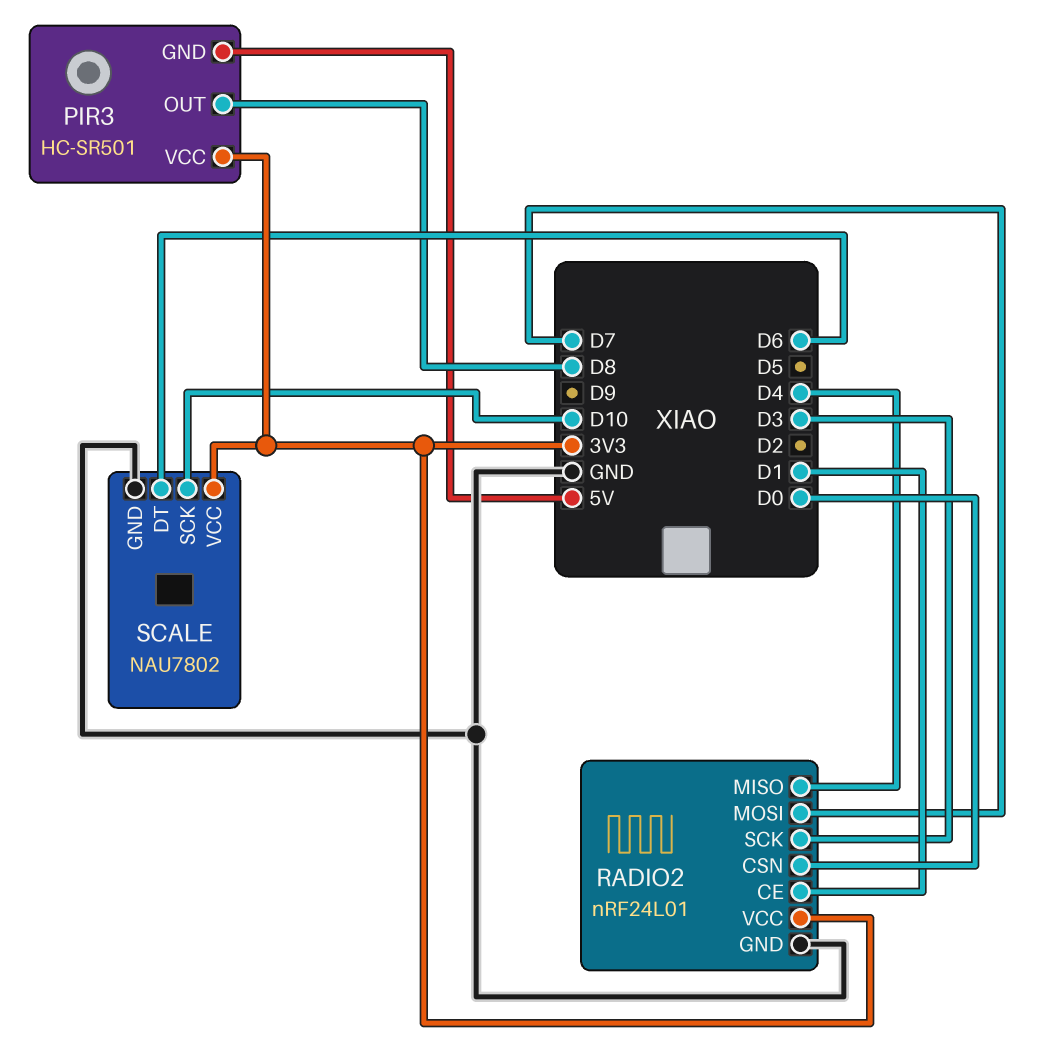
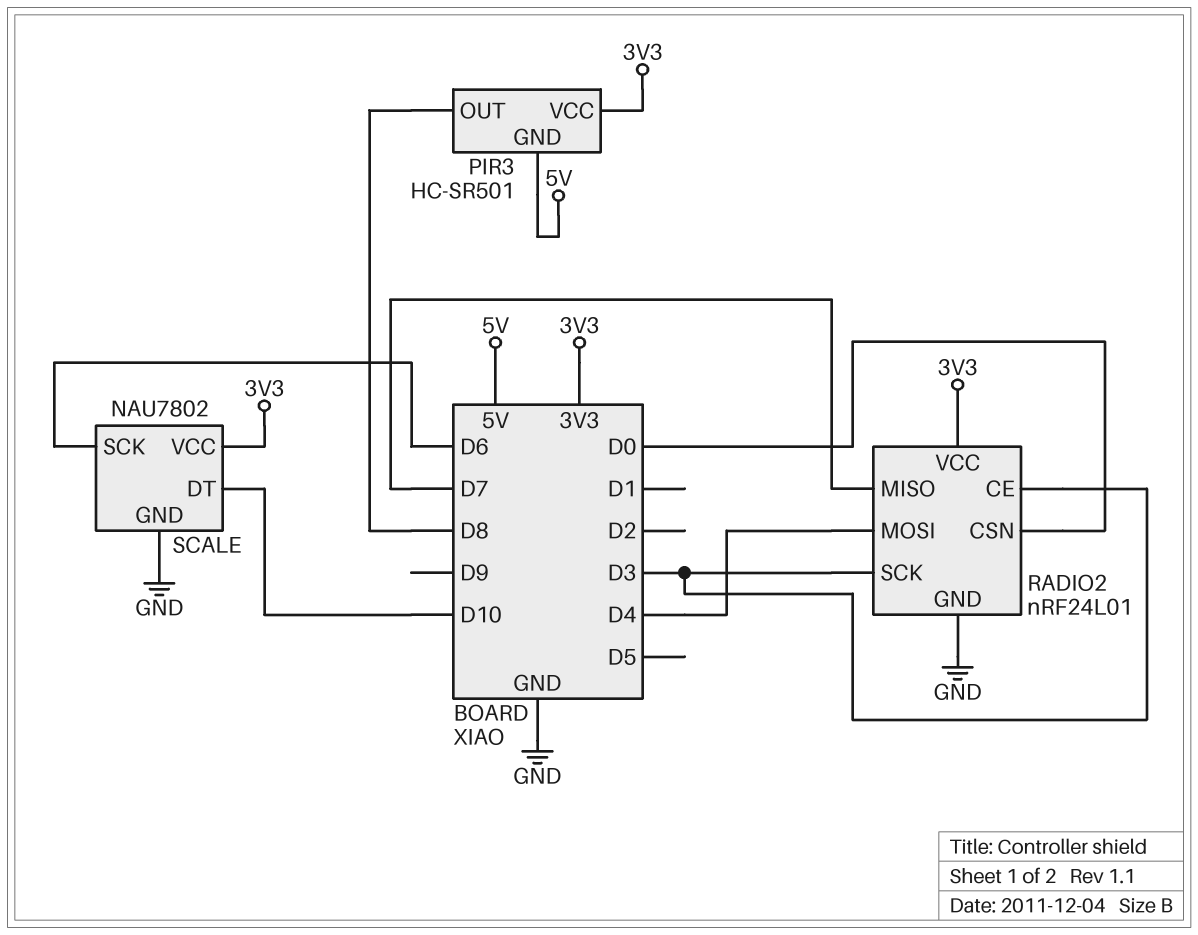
RADIO2 pin CE: D1 -> D3
RADIO2 pin MISO: D4 -> D7
RADIO2 pin MOSI: D7 -> D4
SCALE pin DT: D6 -> D10
SCALE pin SCK: D10 -> D6

